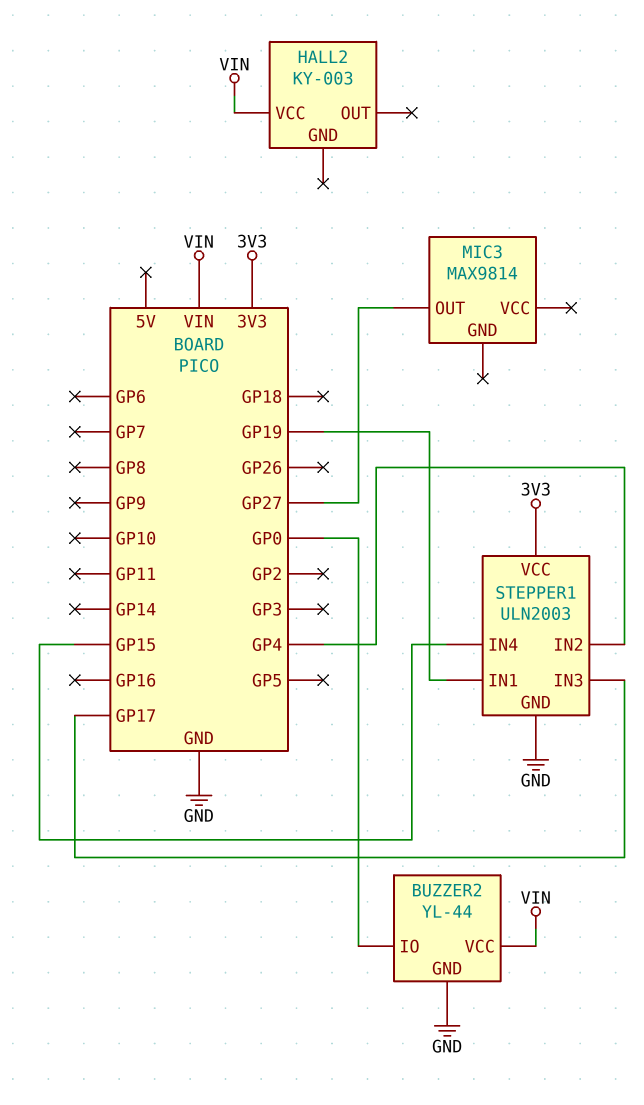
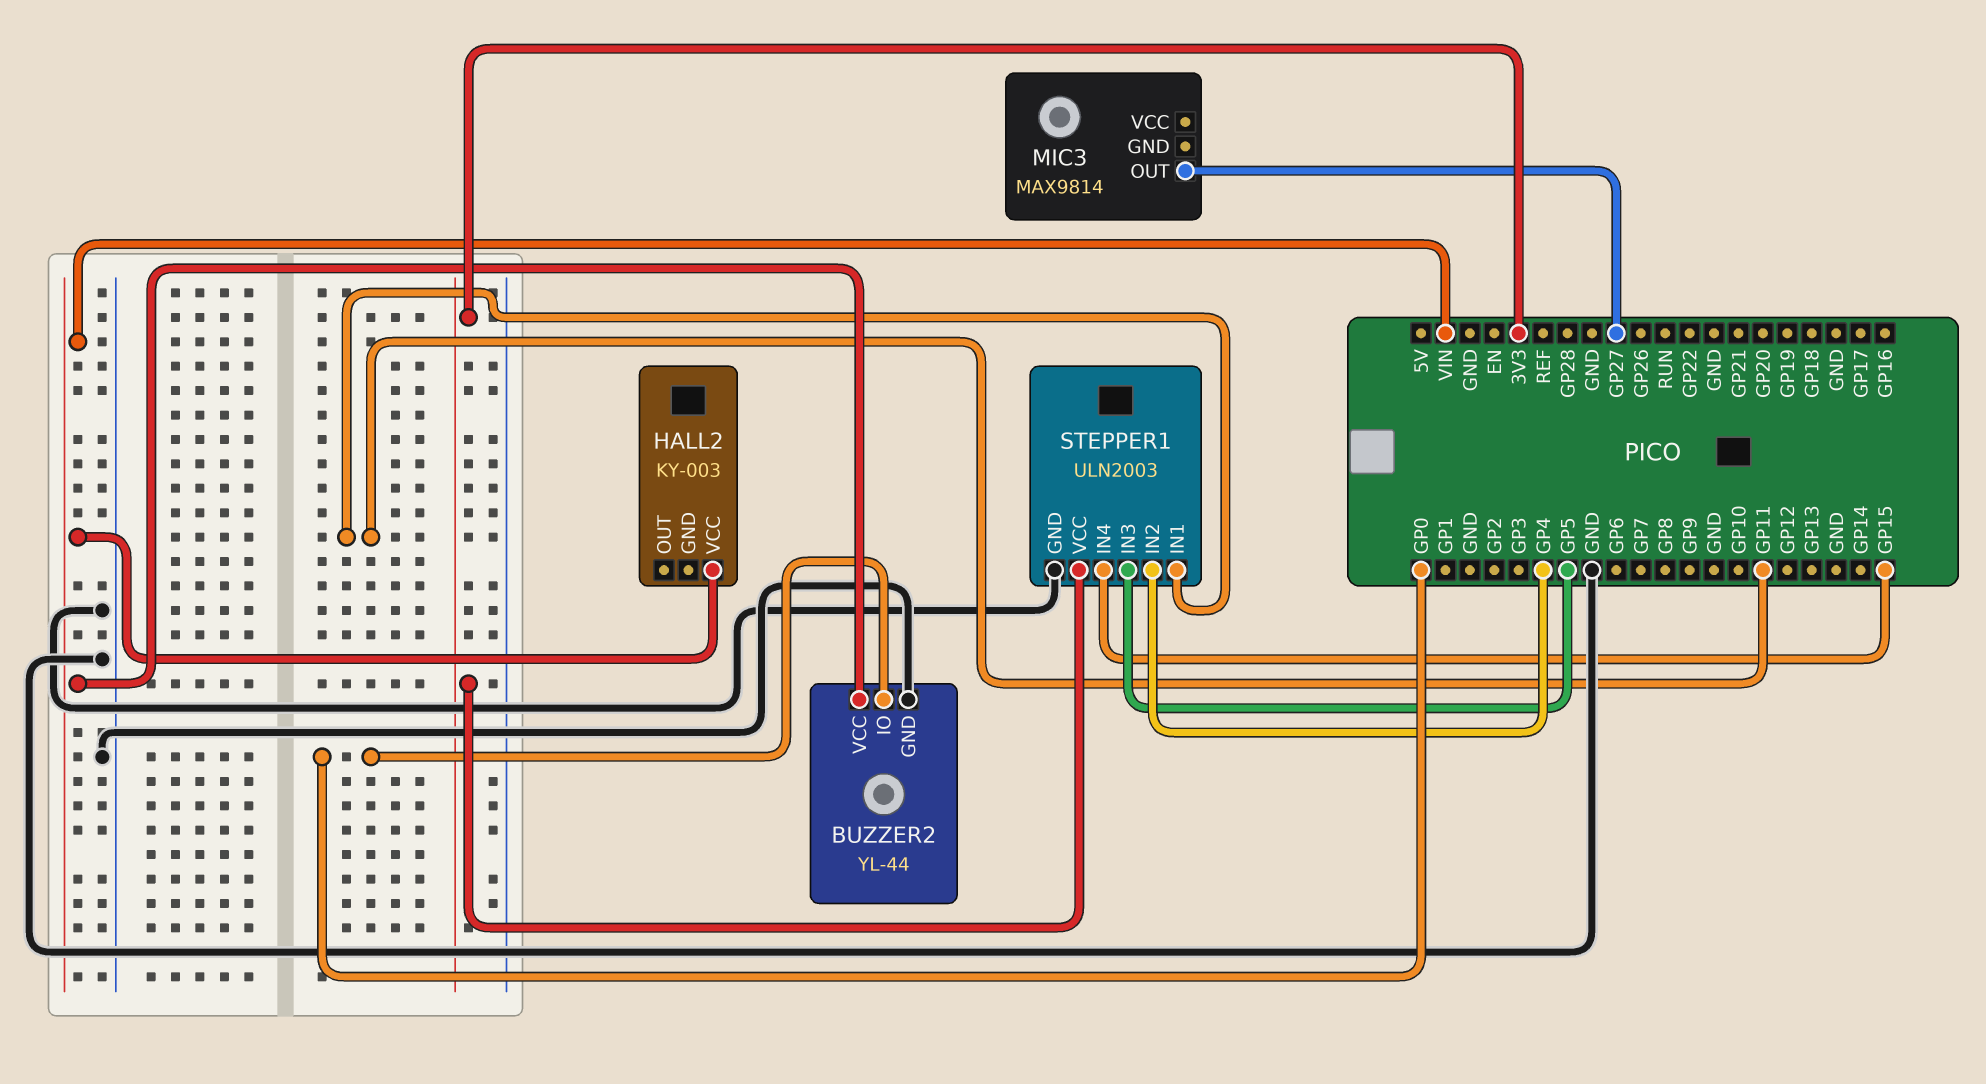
STEPPER1 pin IN1: GP19 -> GP11
STEPPER1 pin IN3: GP17 -> GP5

